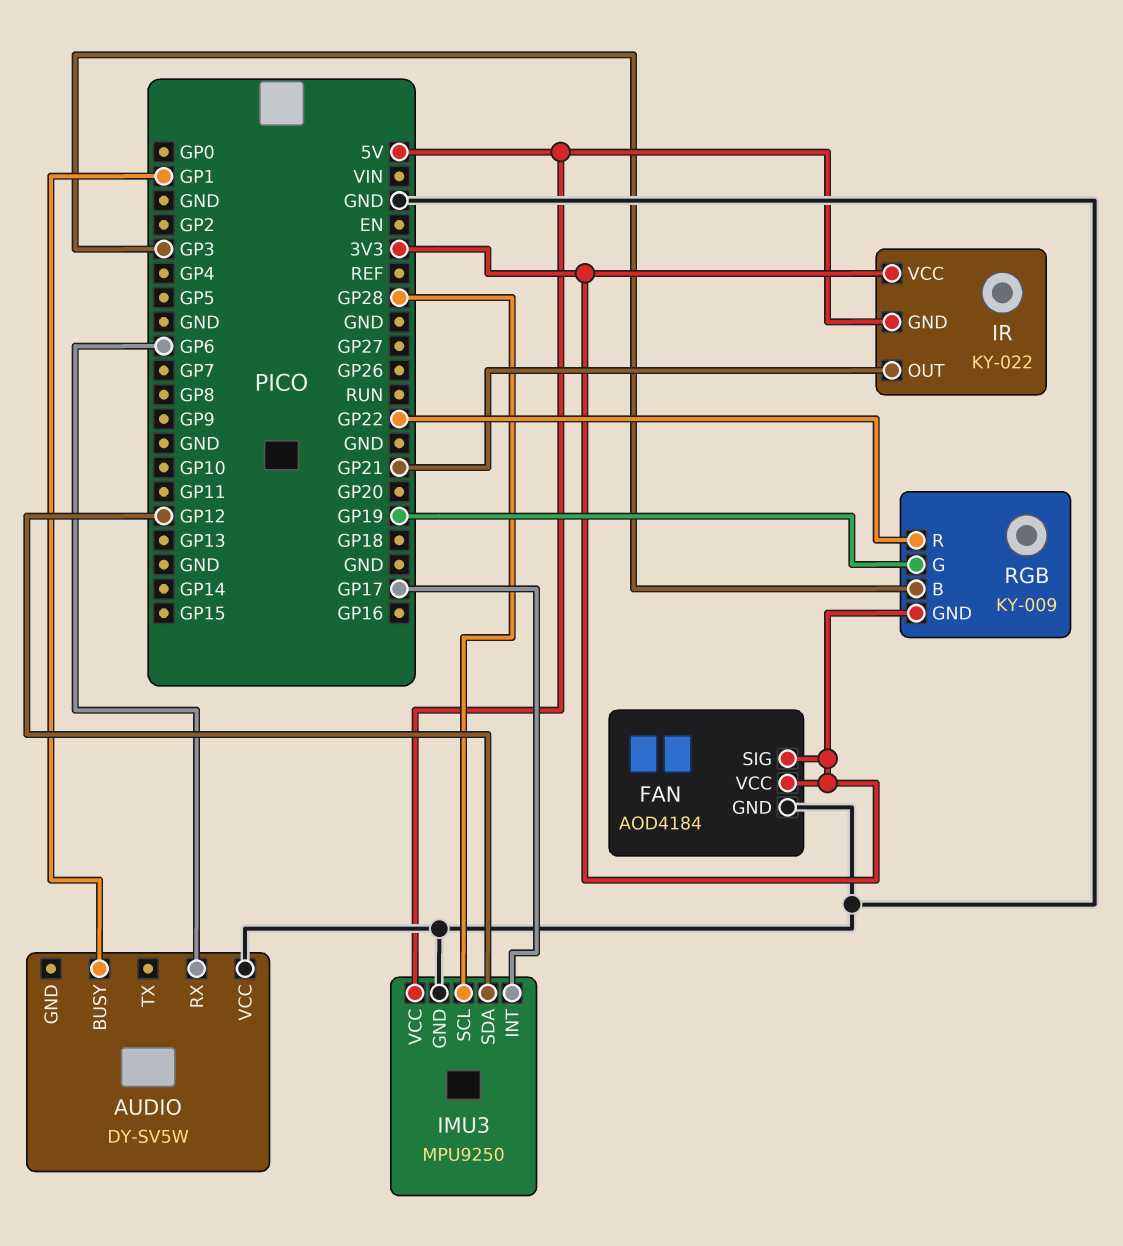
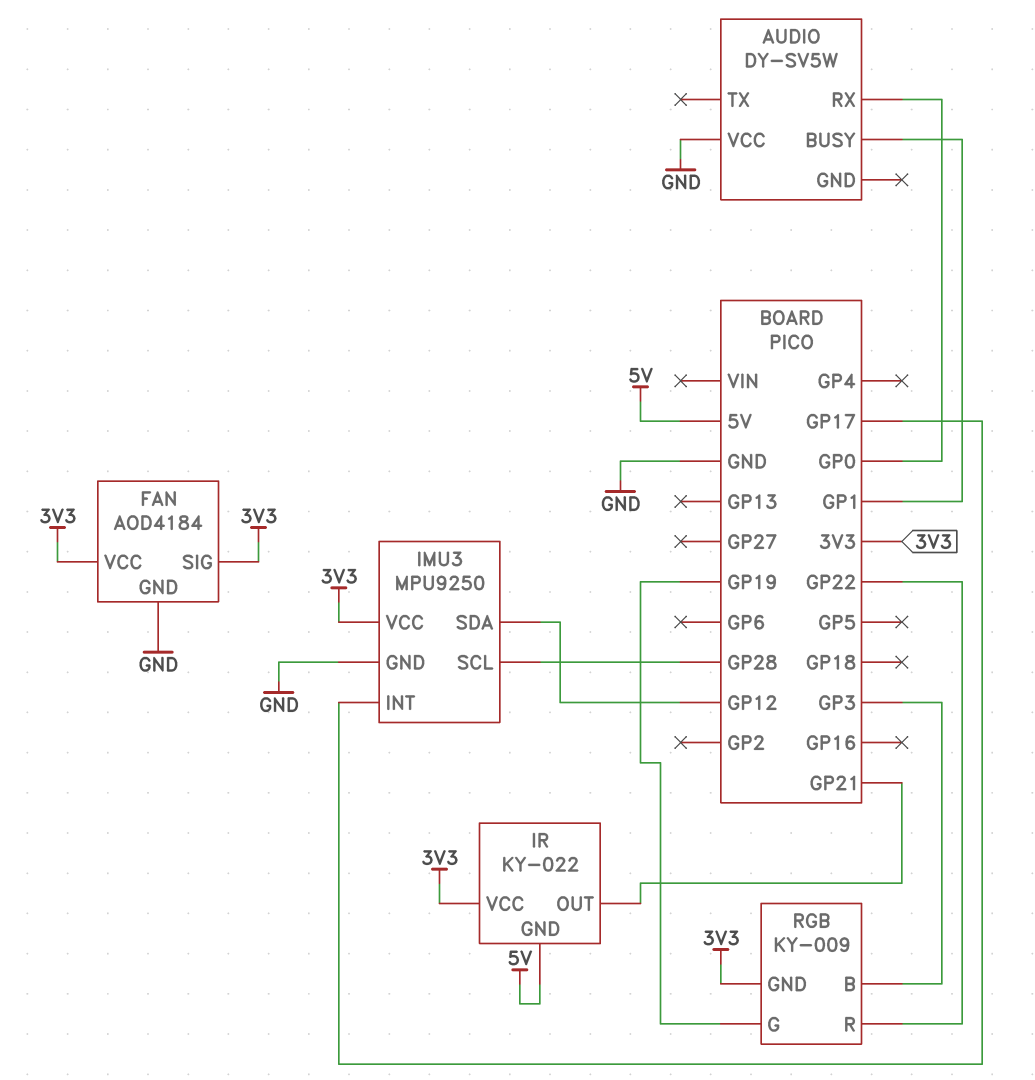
AUDIO pin RX: GP6 -> GP0
IMU3 pin VCC: 5V -> 3V3

